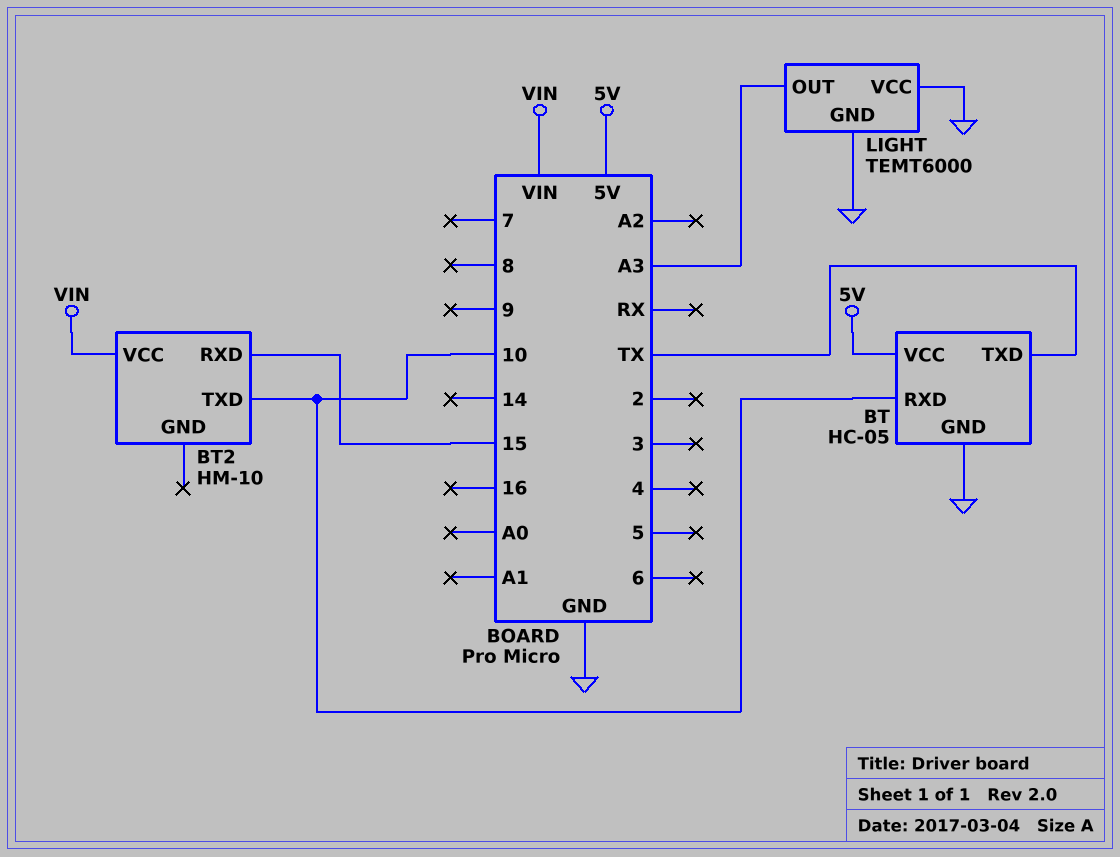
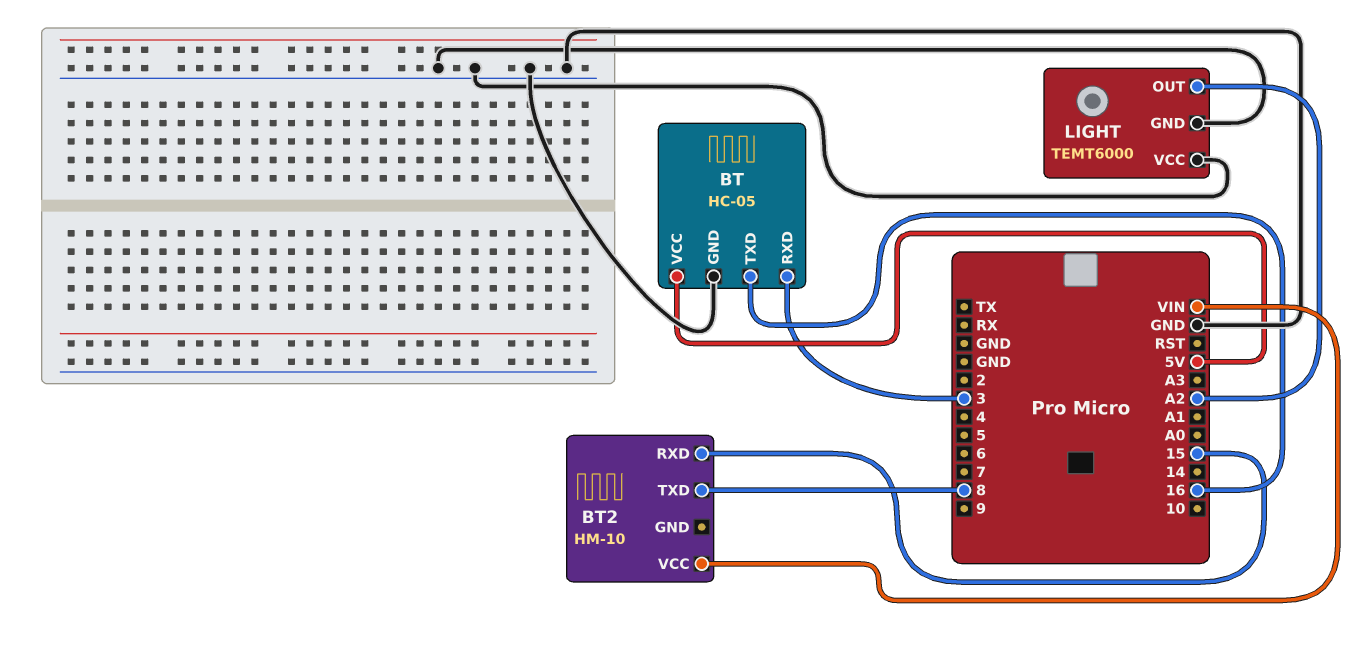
BT pin RXD: 10 -> 3
BT pin TXD: TX -> 16
BT2 pin TXD: 10 -> 8
LIGHT pin OUT: A3 -> A2

